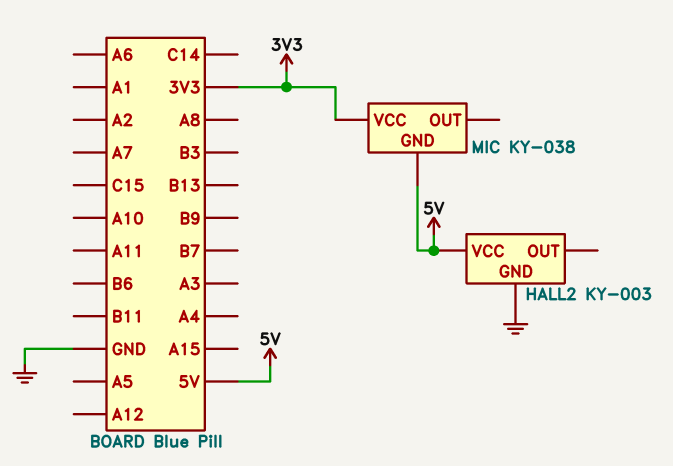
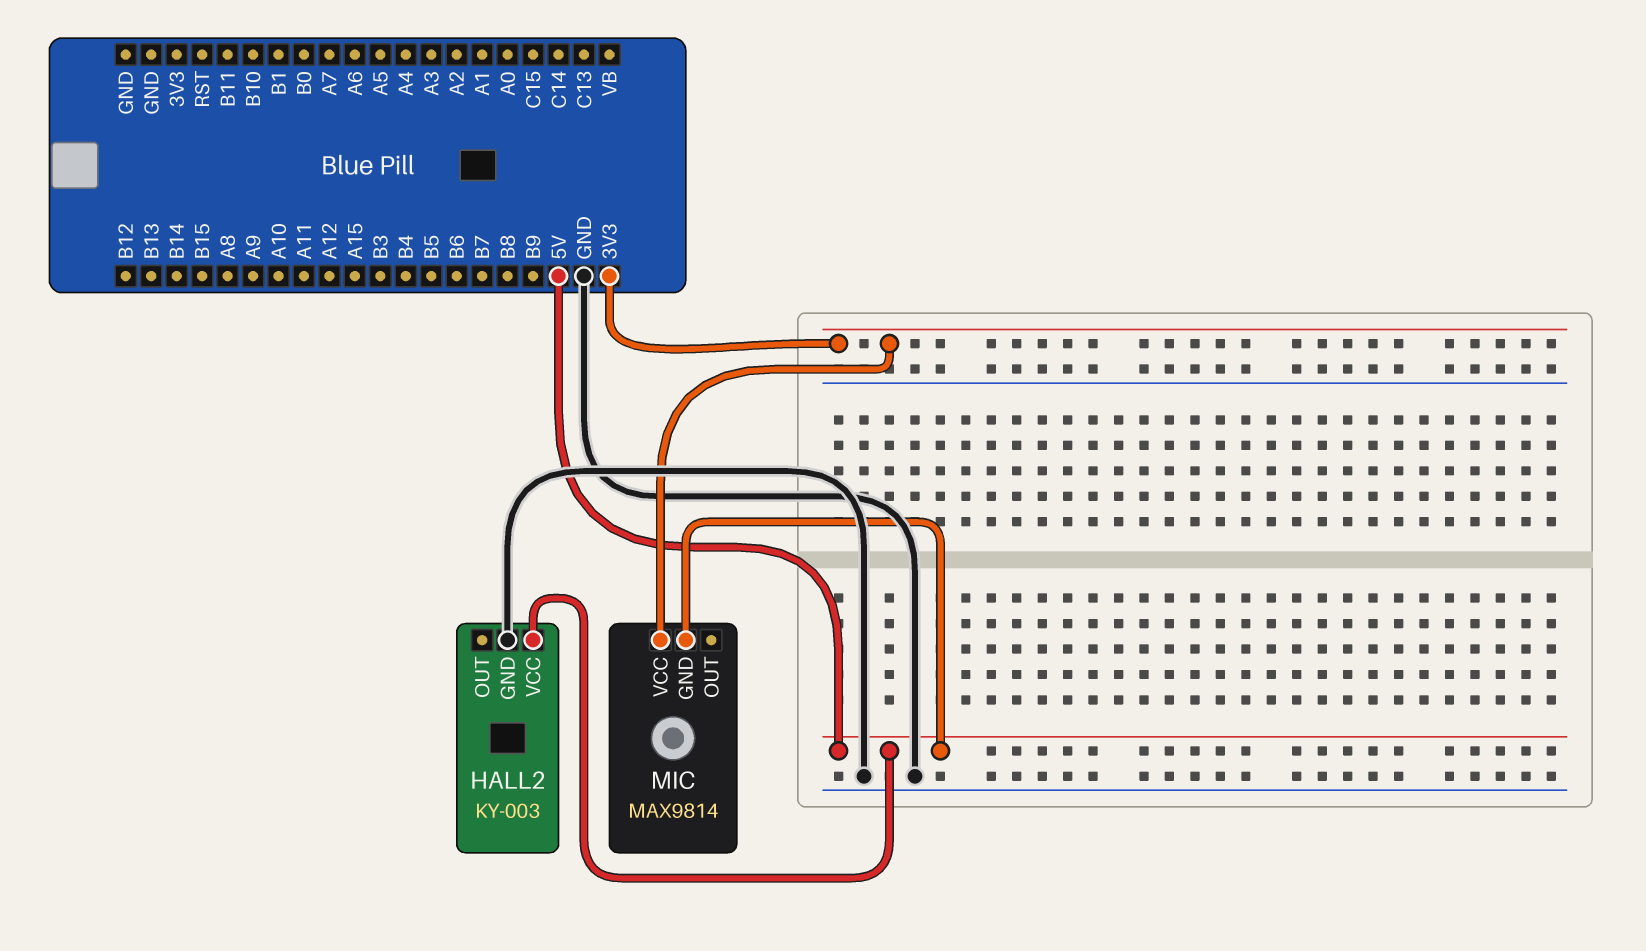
MIC: KY-038 -> MAX9814

